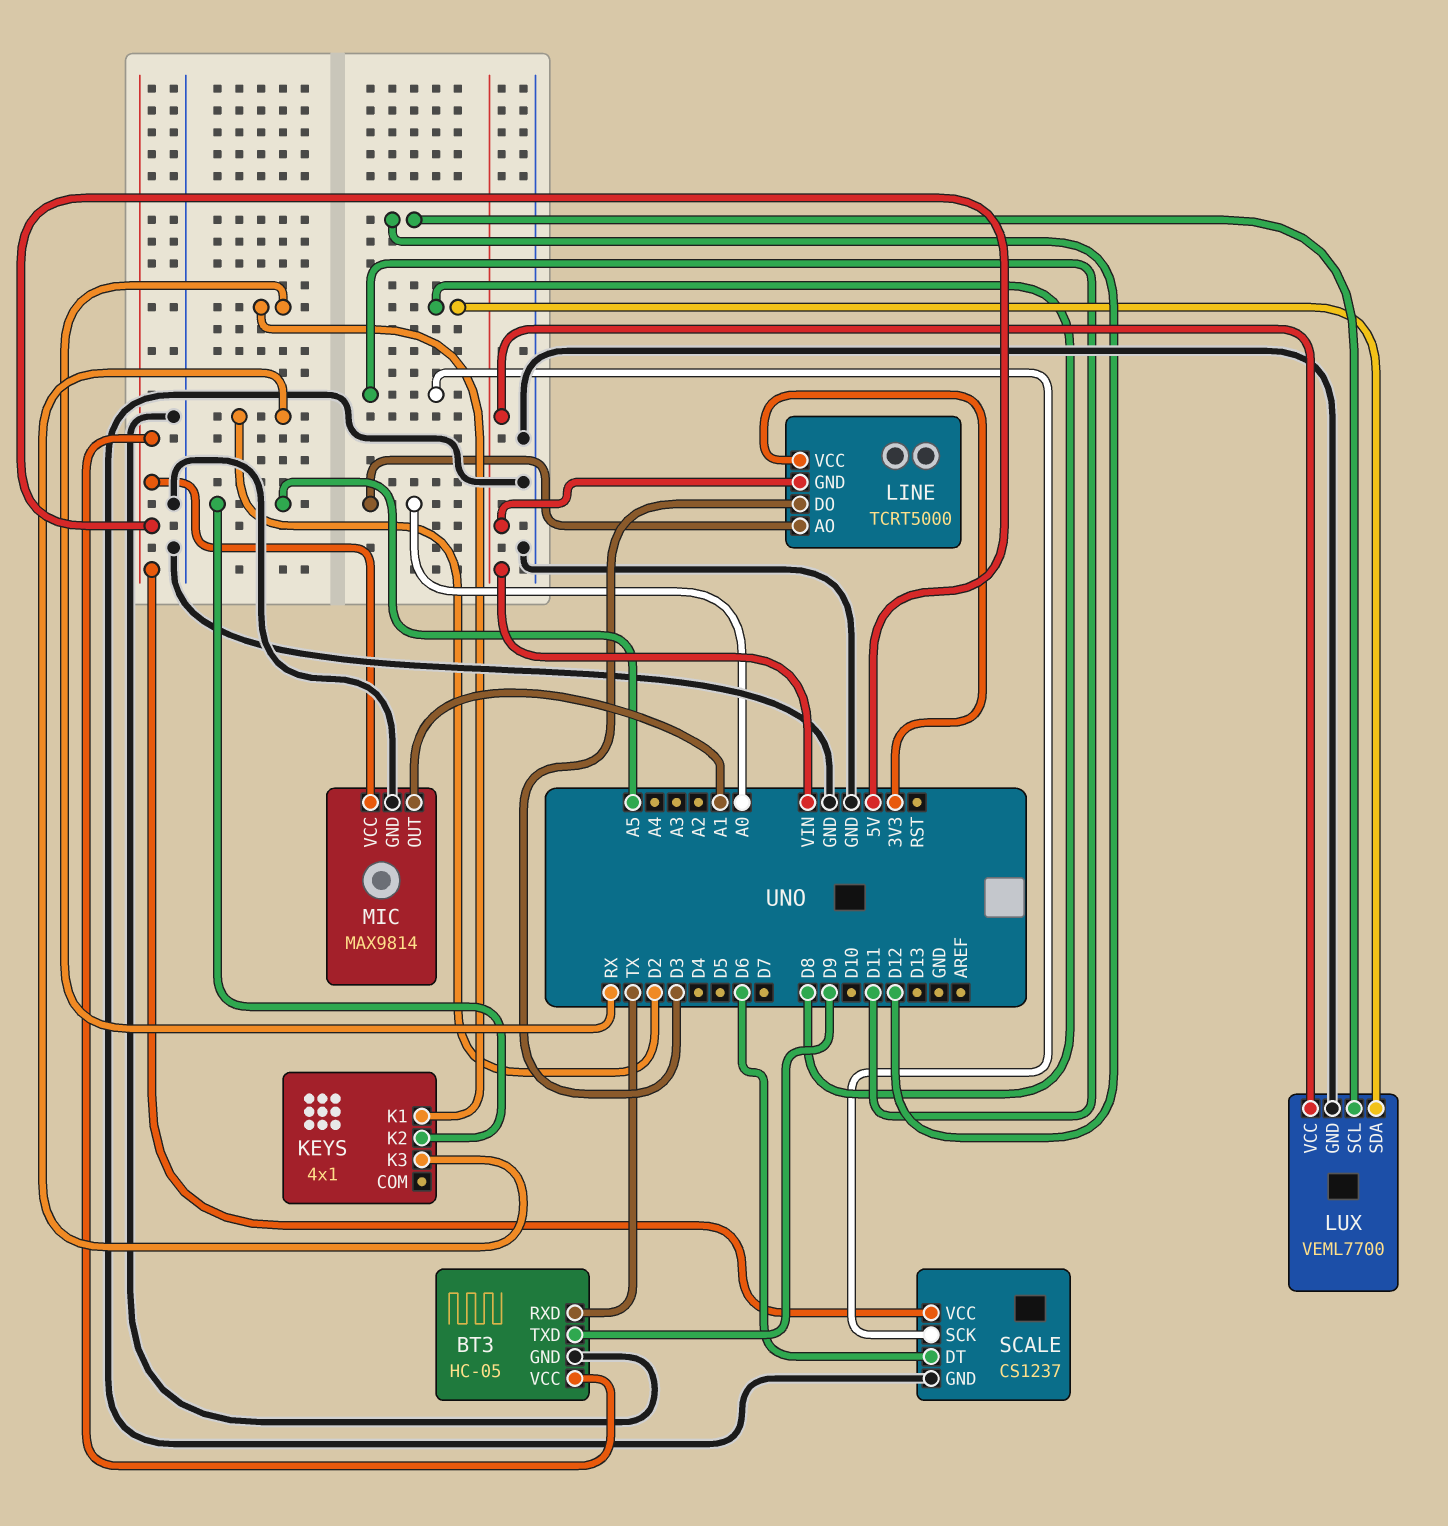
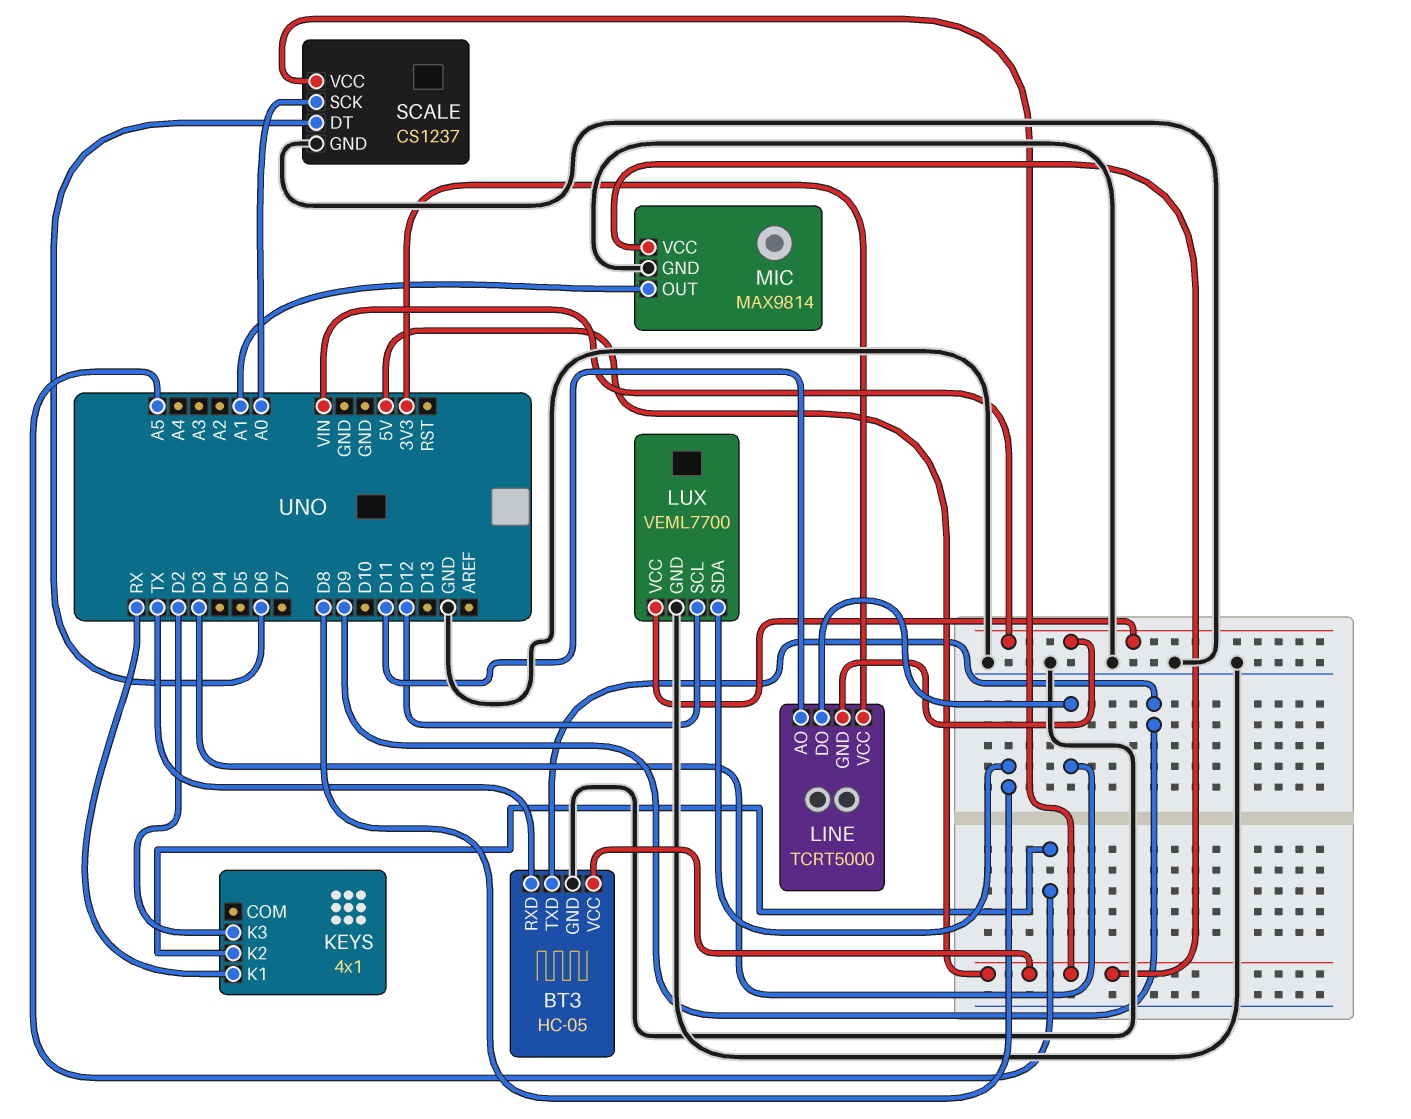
LINE pin AO: A0 -> D11
SCALE pin SCK: D11 -> A0

